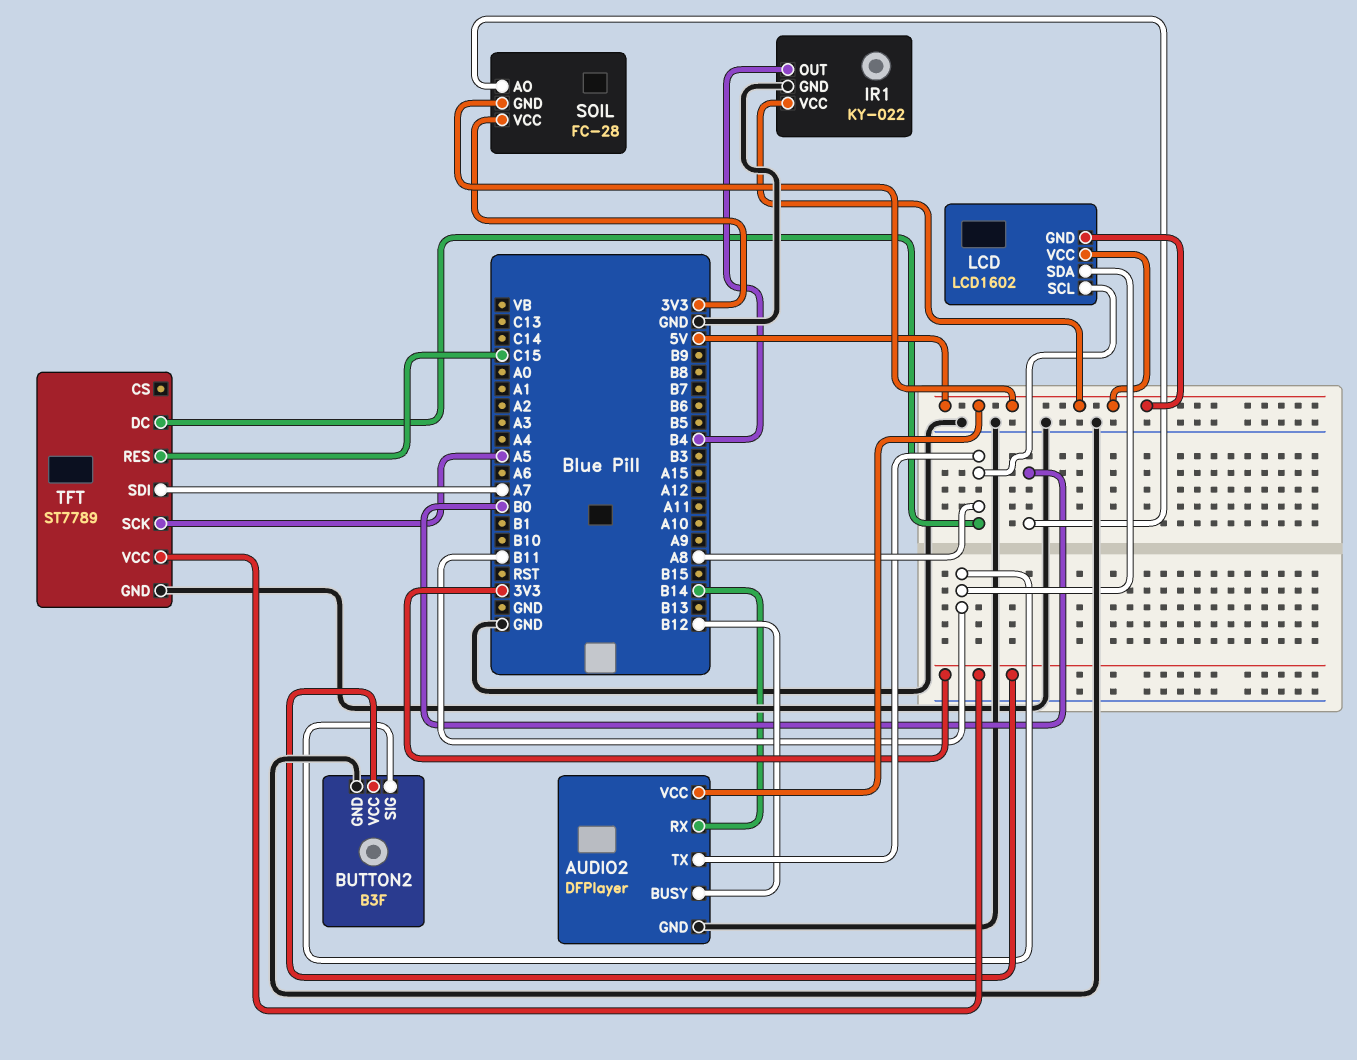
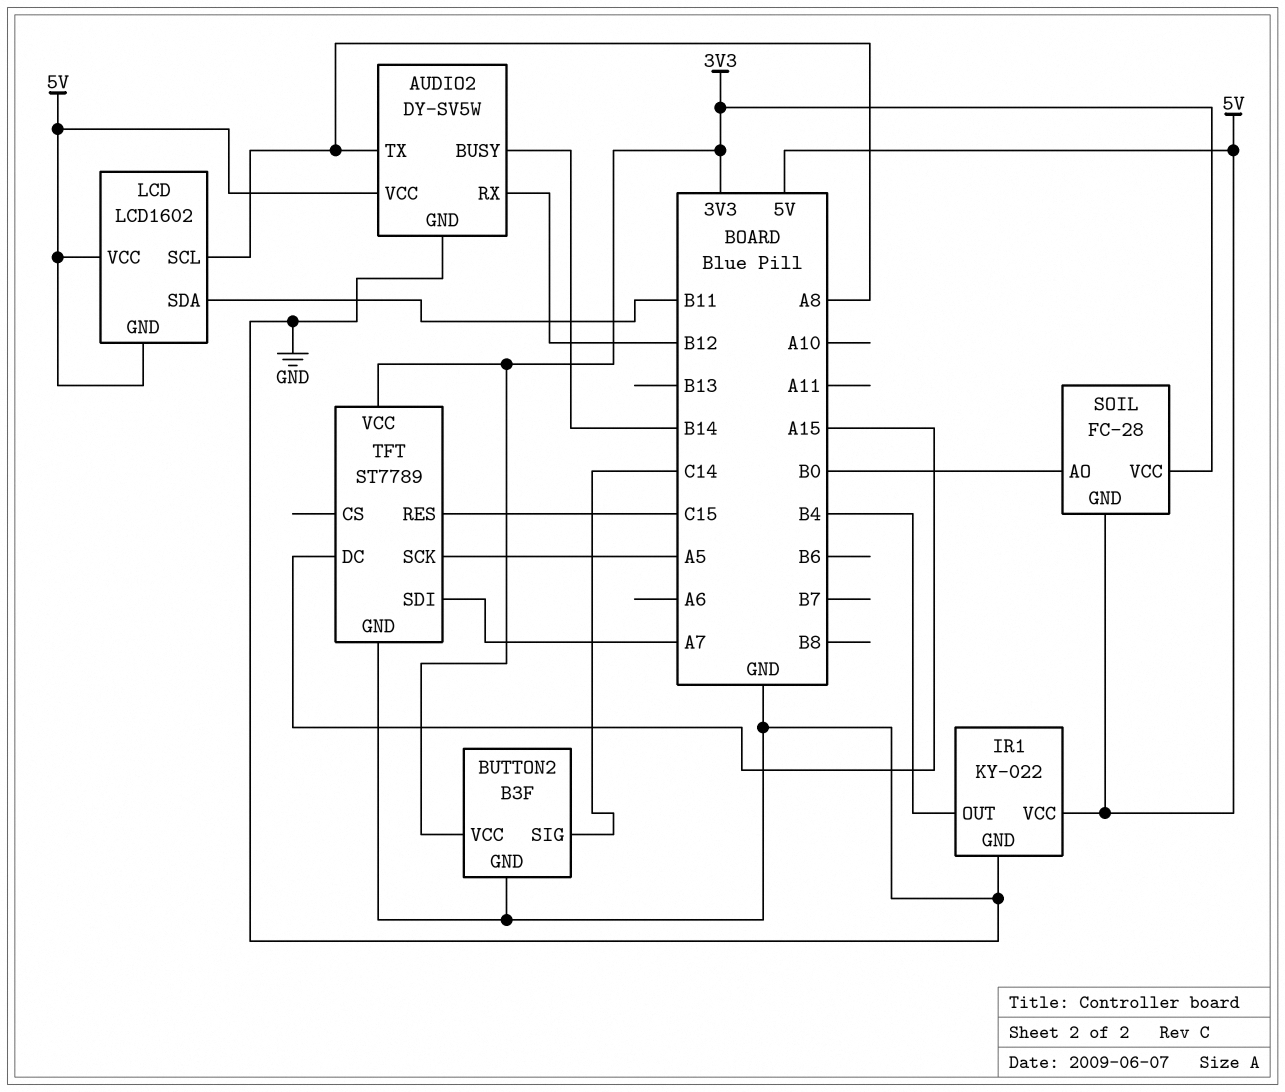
AUDIO2: DFPlayer -> DY-SV5W
AUDIO2 pin BUSY: B12 -> B14
AUDIO2 pin RX: B14 -> B12
BUTTON2 pin SIG: B11 -> C14
TFT pin DC: A8 -> A15

